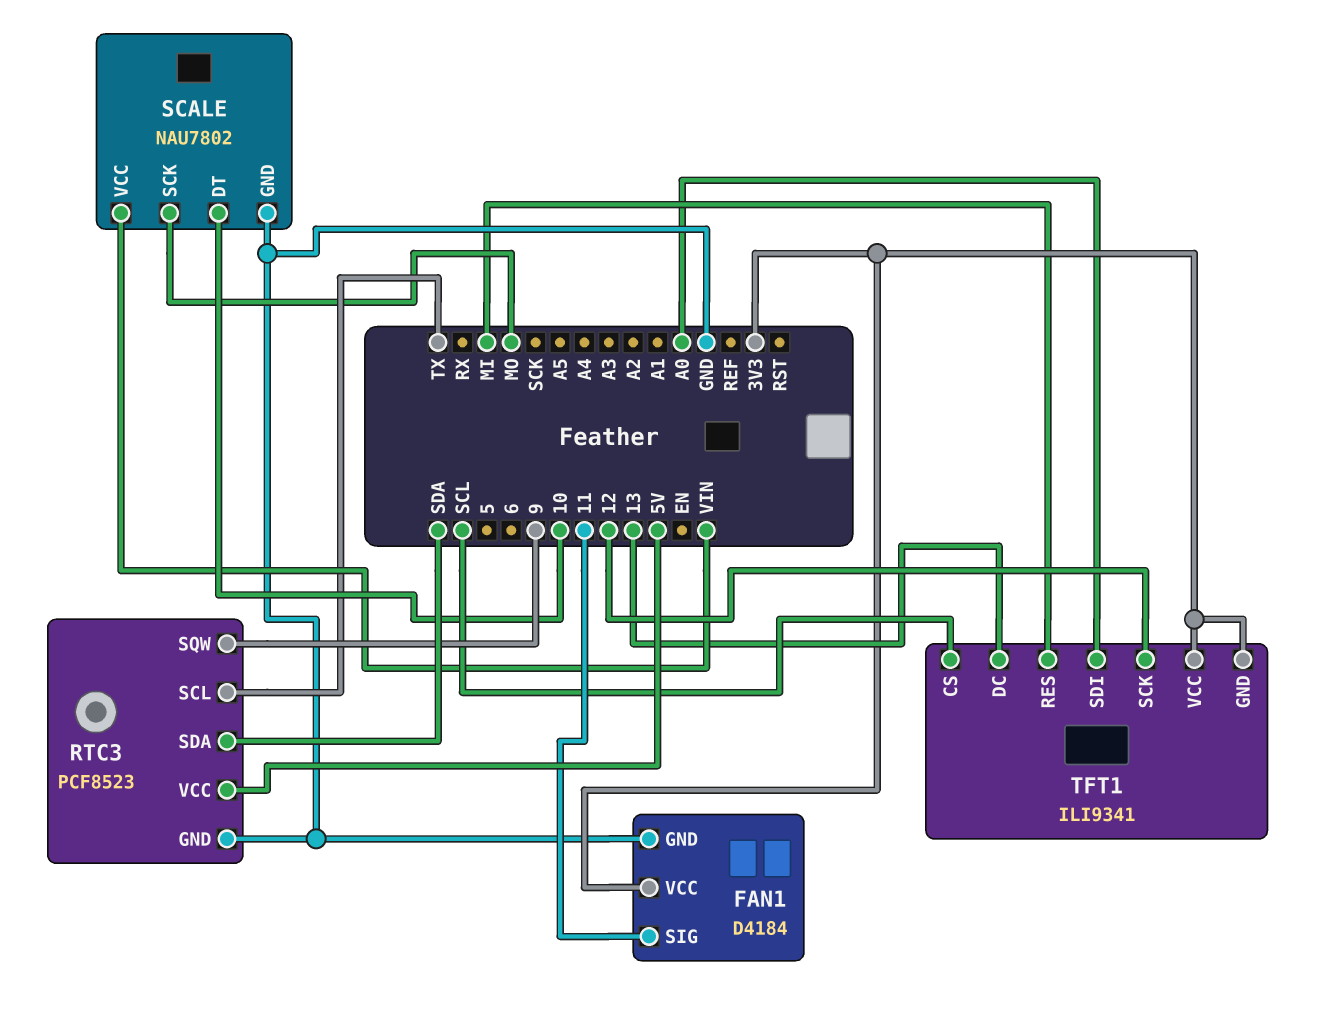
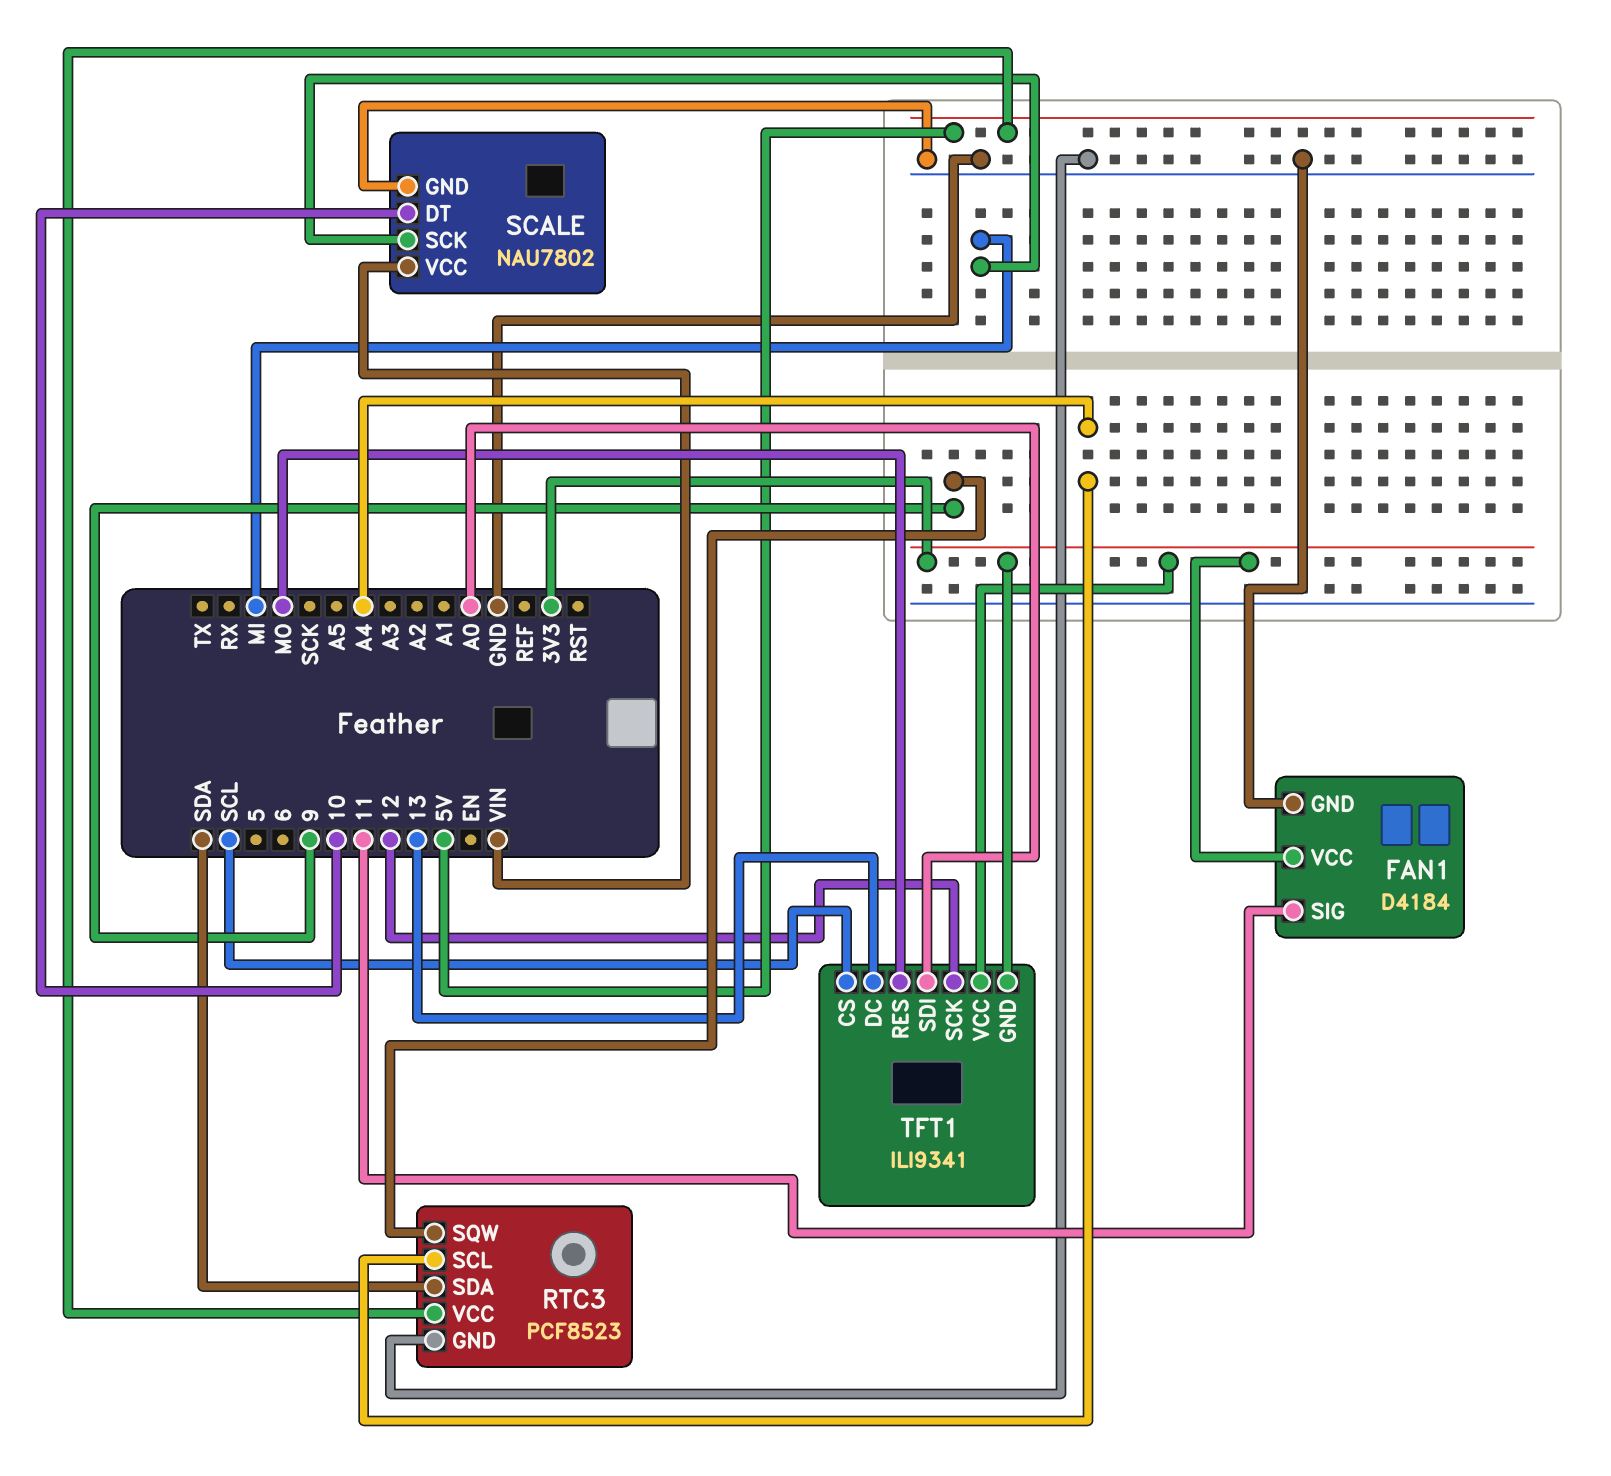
RTC3 pin SCL: TX -> A4
SCALE pin SCK: MO -> MI
TFT1 pin RES: MI -> MO

